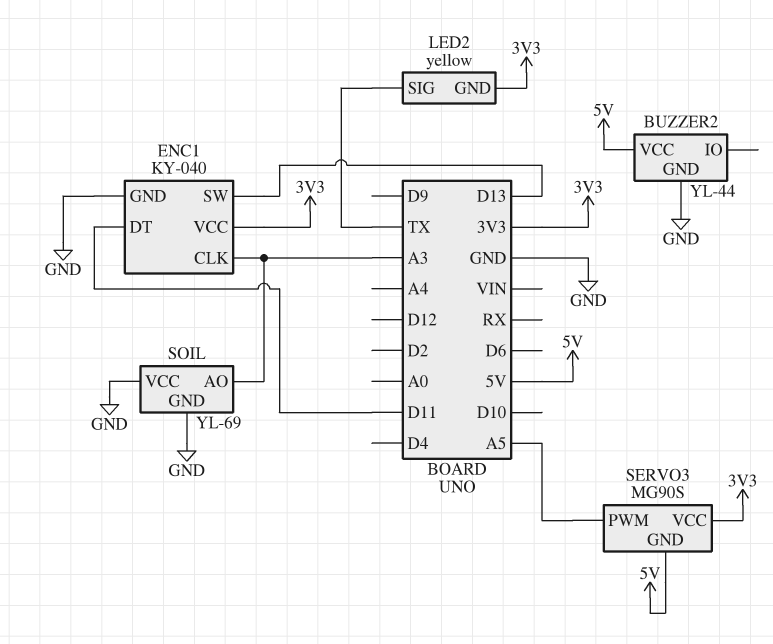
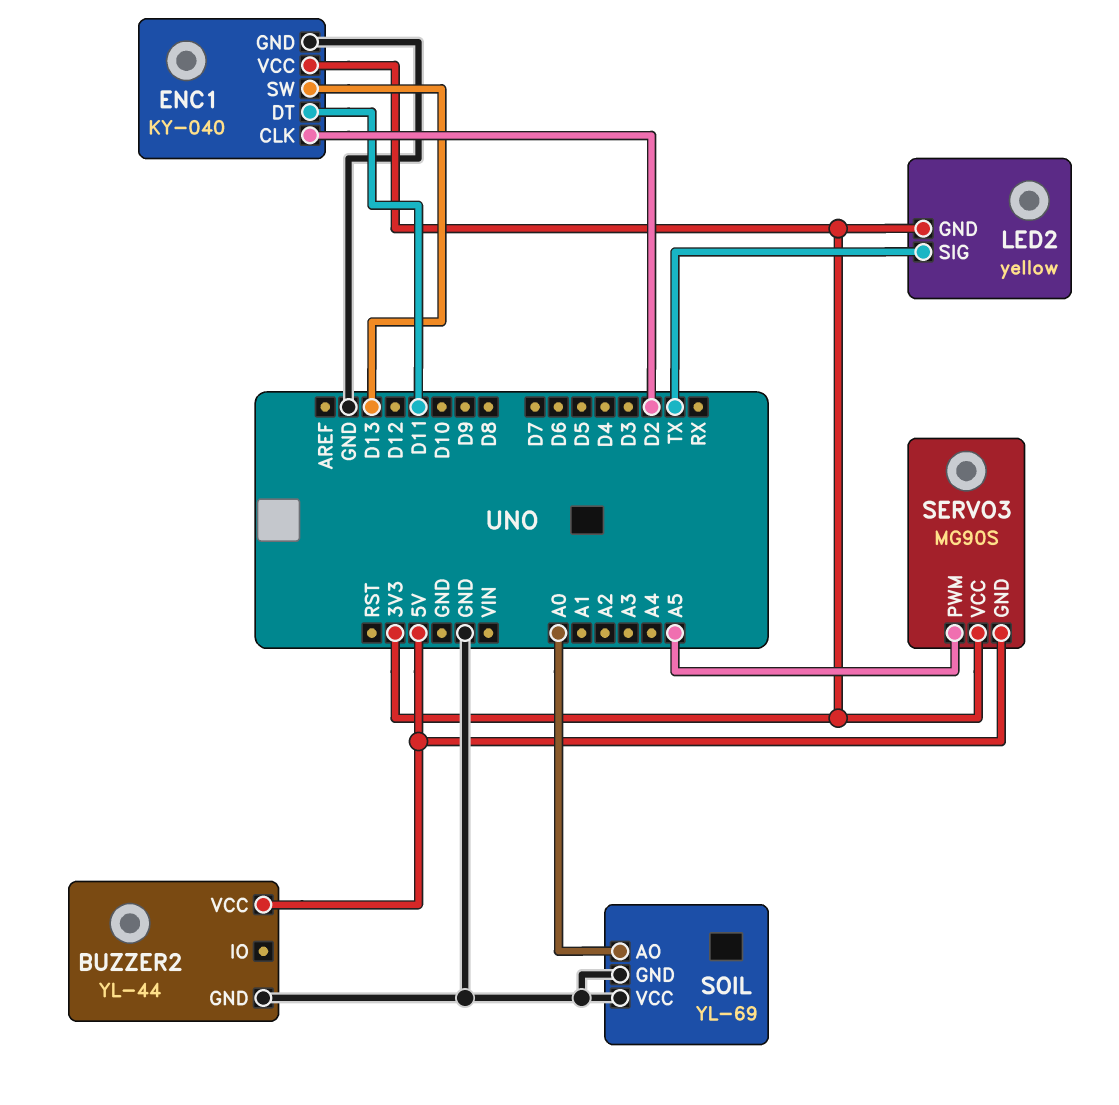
ENC1 pin CLK: A3 -> D2
SOIL pin AO: A3 -> A0

